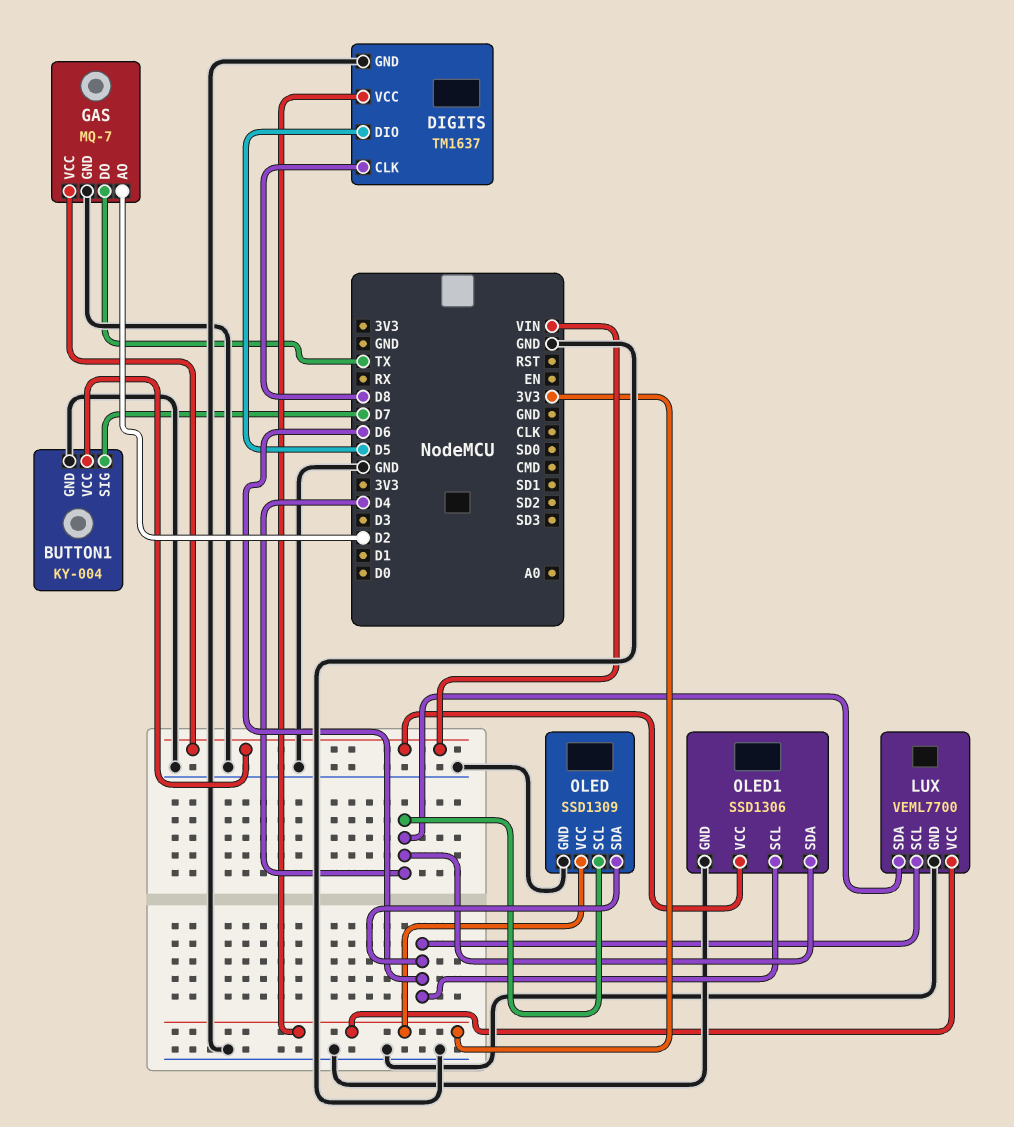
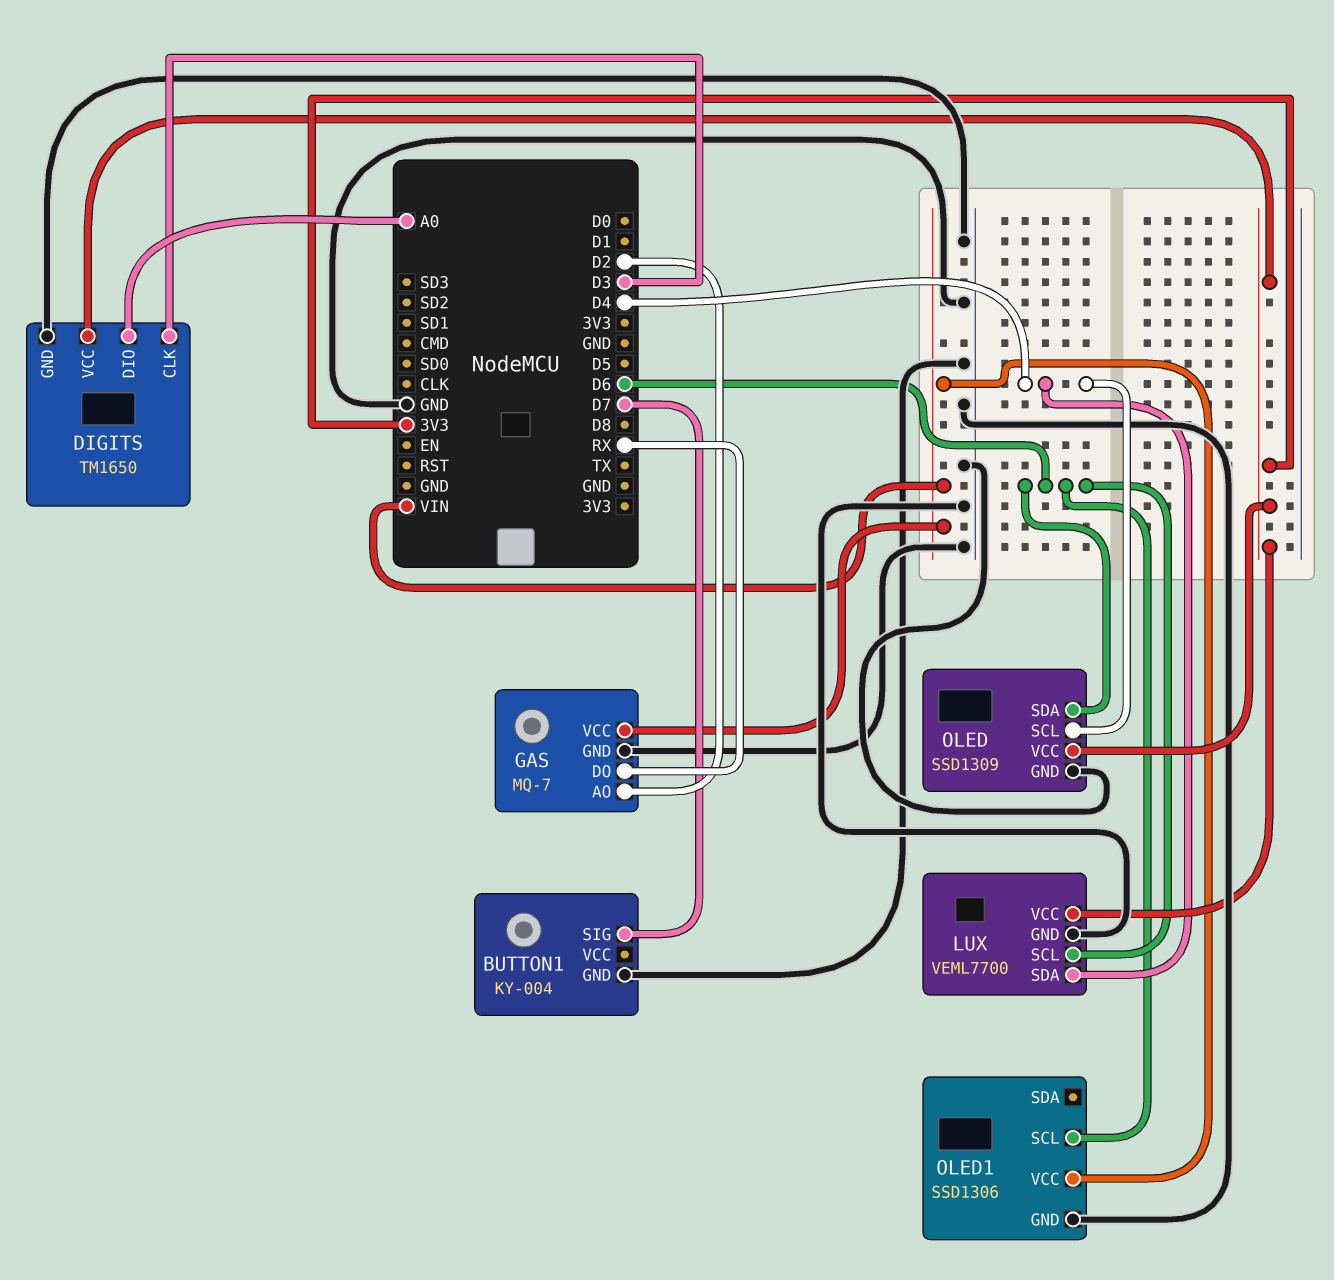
BUTTON1 pin VCC: VIN -> none
DIGITS: TM1637 -> TM1650
DIGITS pin CLK: D8 -> D3
DIGITS pin DIO: D5 -> A0
GAS pin DO: TX -> RX
OLED1 pin SDA: D4 -> none

